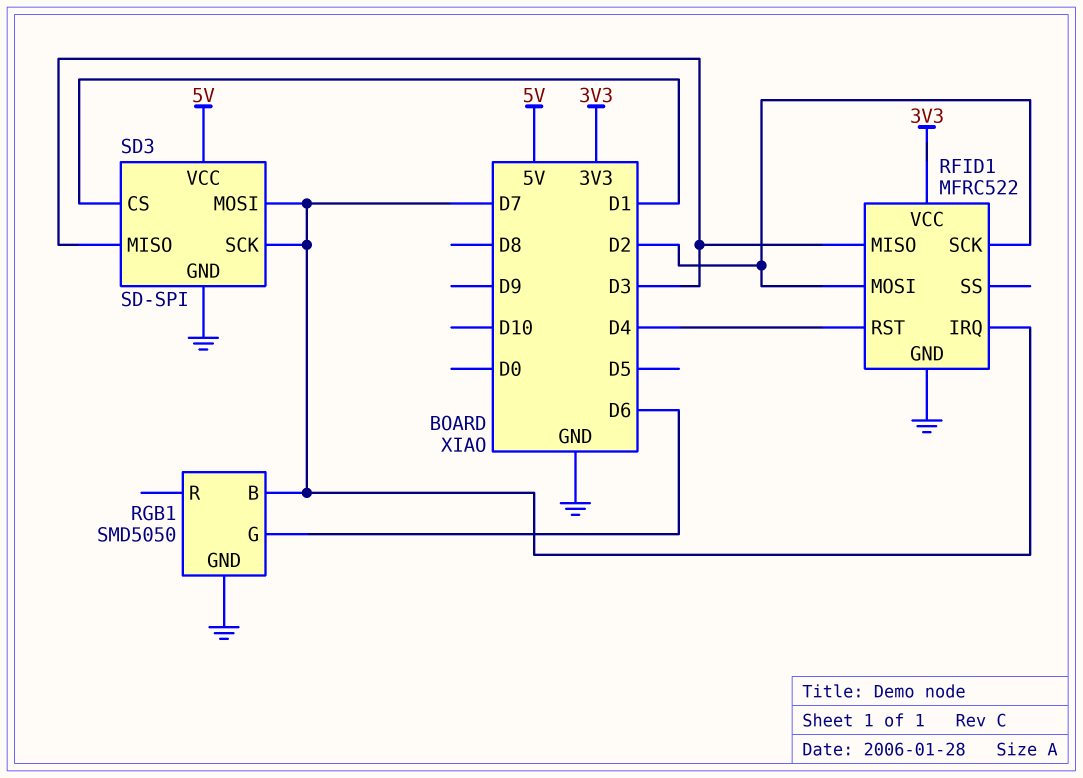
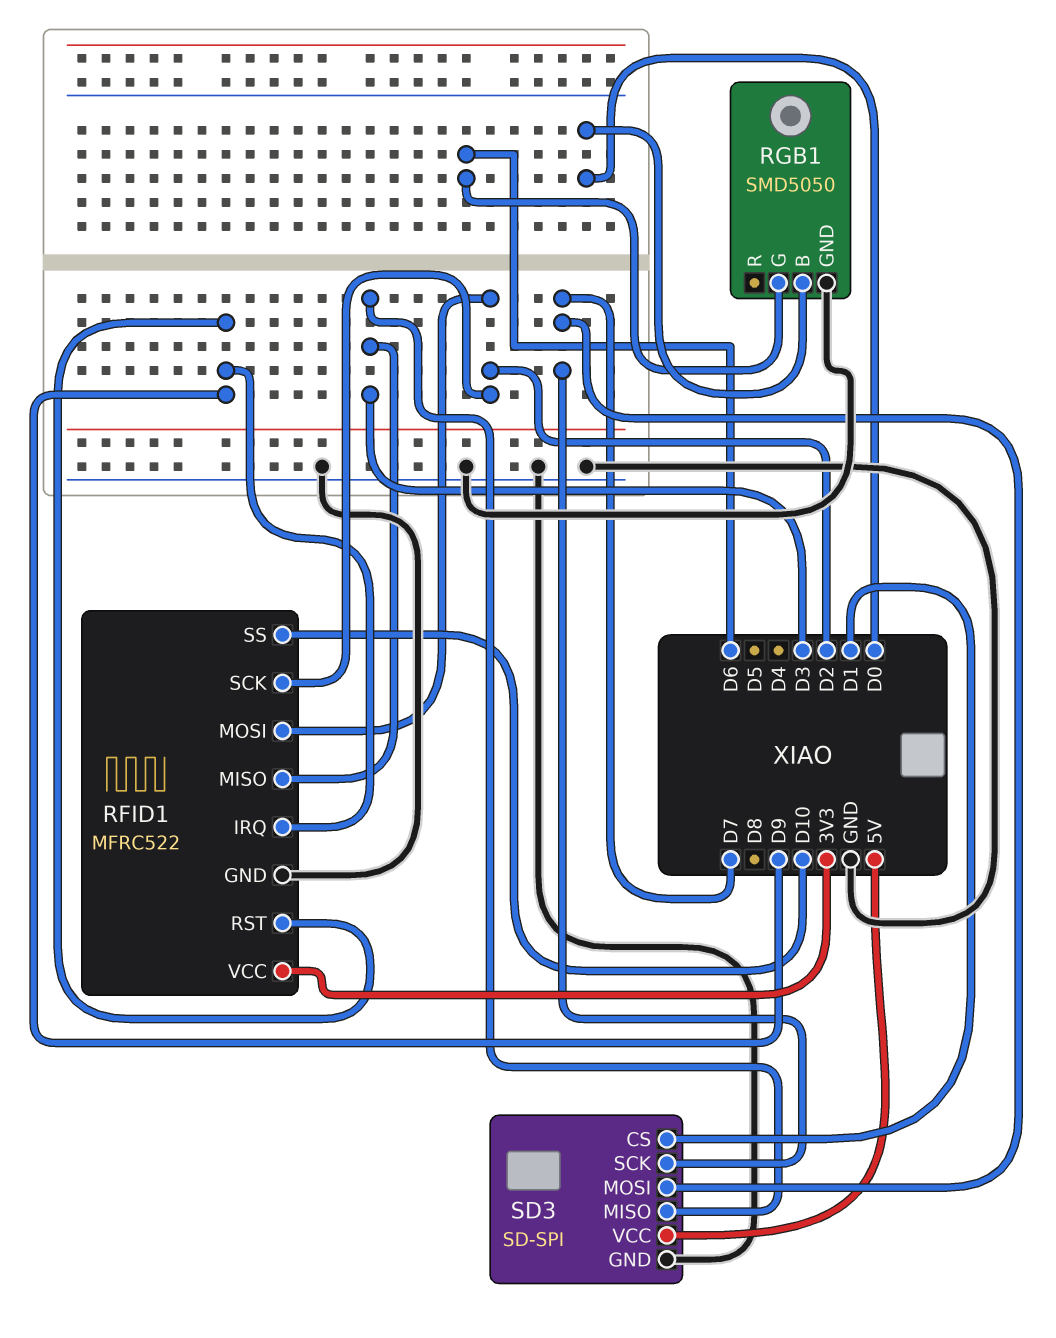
RFID1 pin IRQ: D7 -> D9
RFID1 pin RST: D4 -> D9
RFID1 pin SS: none -> D10
RGB1 pin B: D7 -> D0

